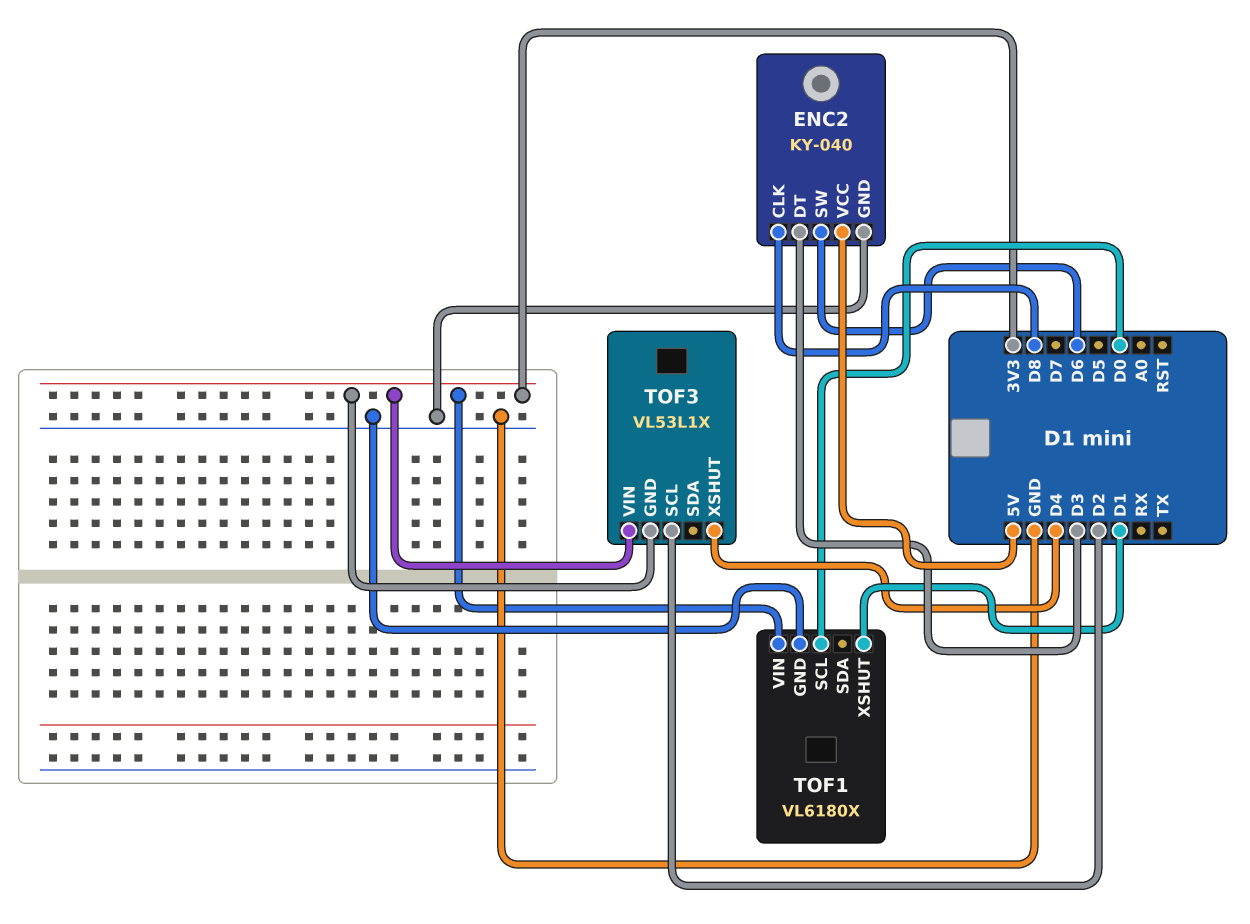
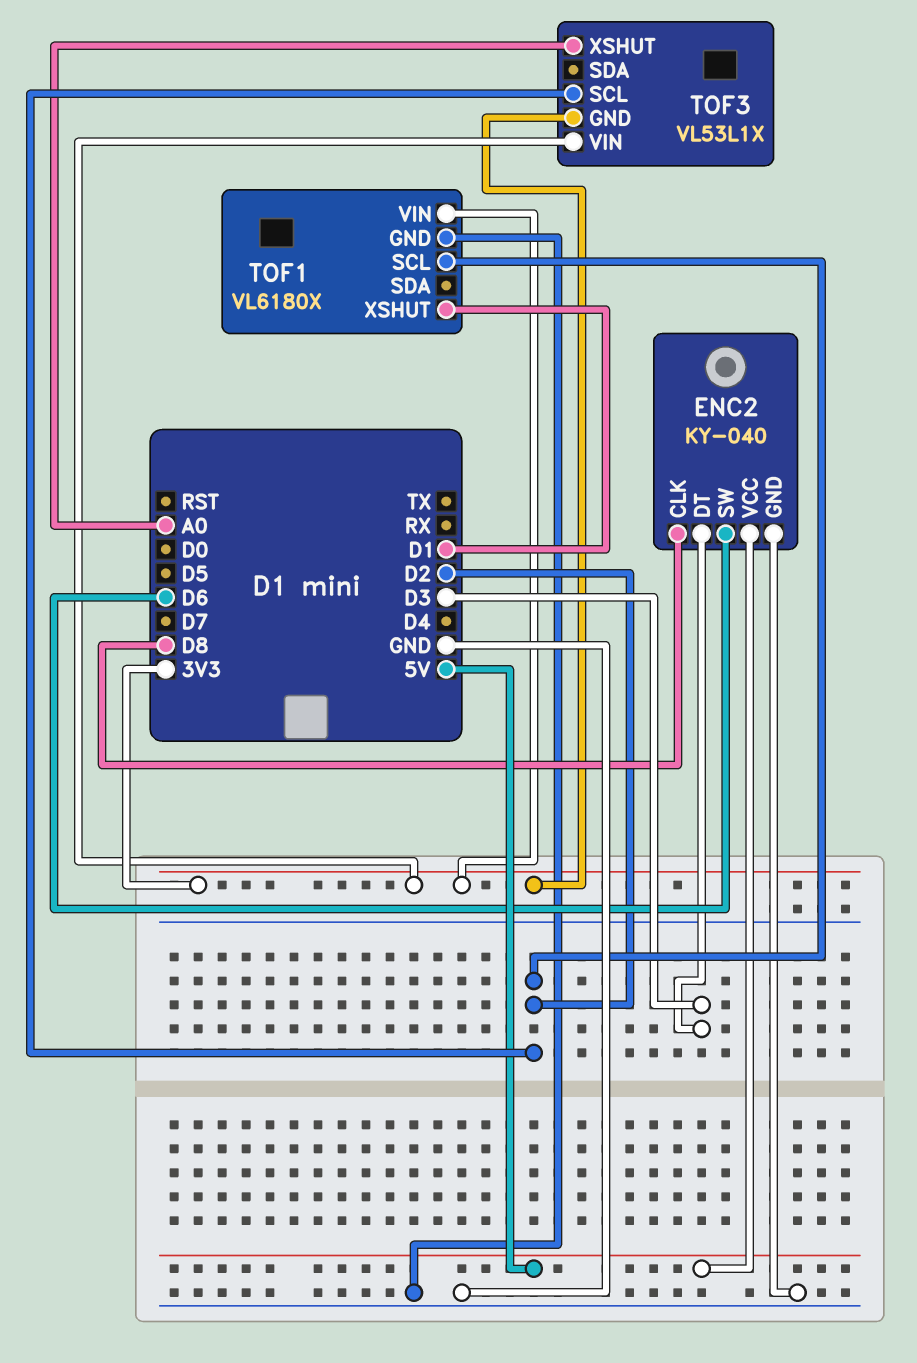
TOF1 pin SCL: D0 -> D2
TOF3 pin XSHUT: D4 -> A0

